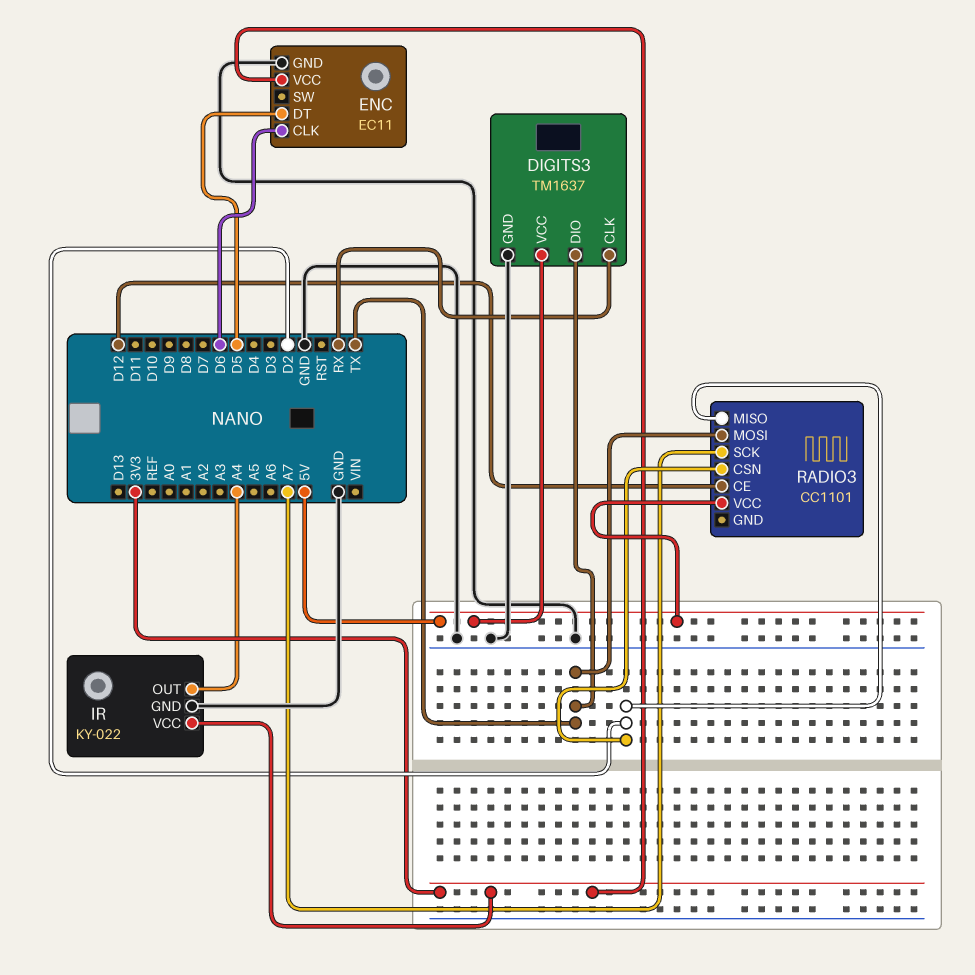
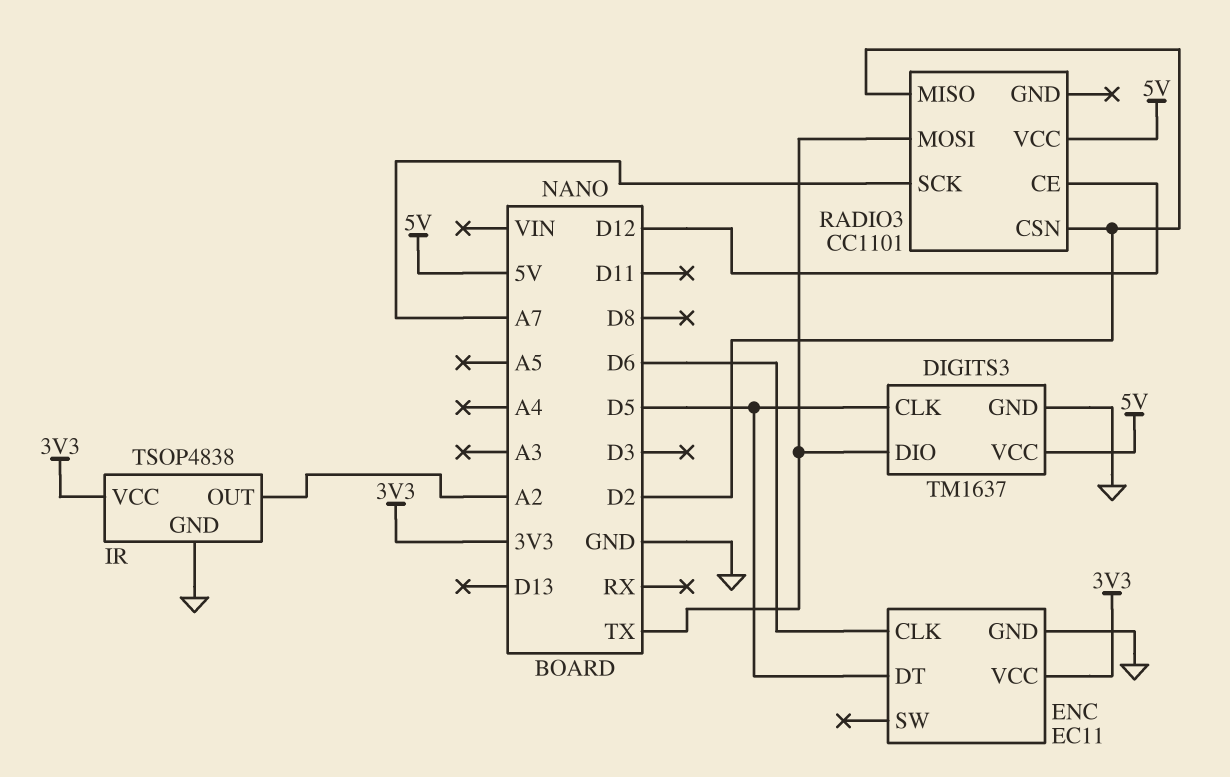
DIGITS3 pin CLK: RX -> D5
IR: KY-022 -> TSOP4838
IR pin OUT: A4 -> A2

